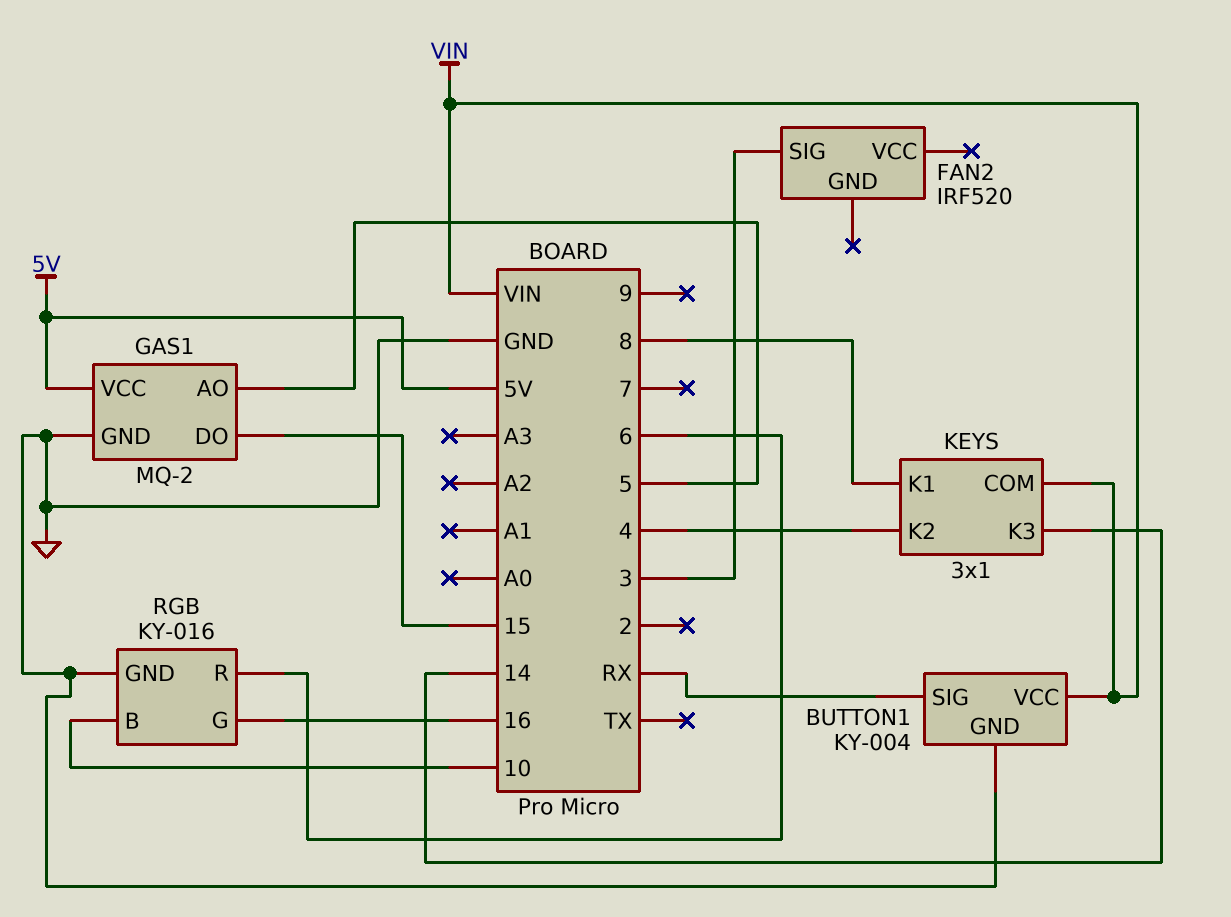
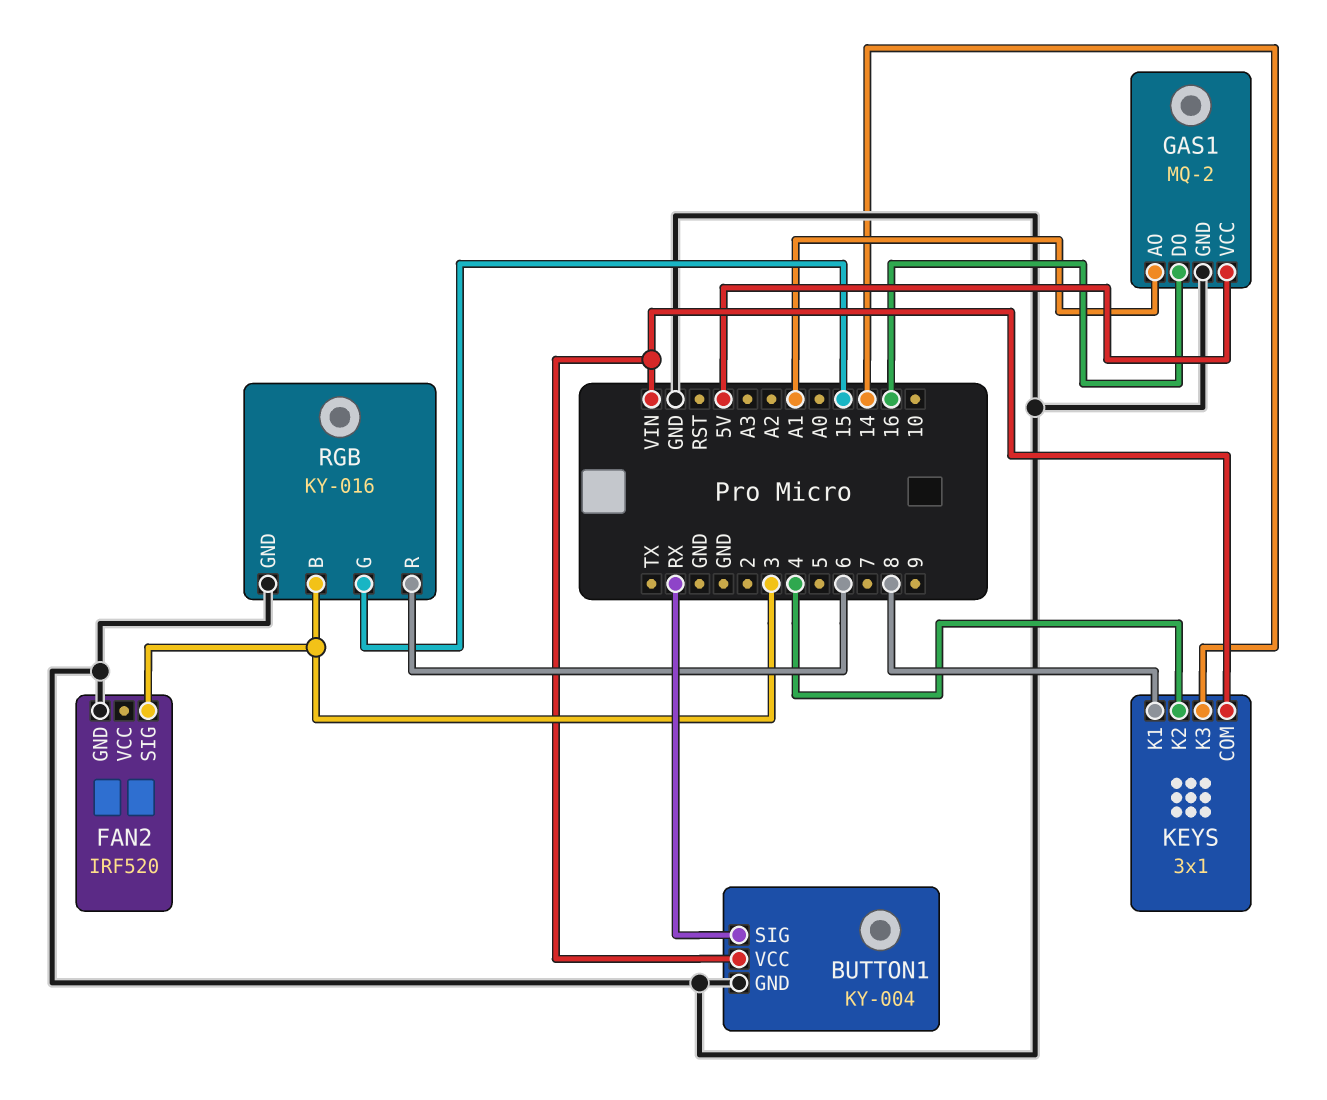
FAN2 pin GND: none -> GND
GAS1 pin AO: 5 -> A1
GAS1 pin DO: 15 -> 16
RGB pin B: 10 -> 3
RGB pin G: 16 -> 15

